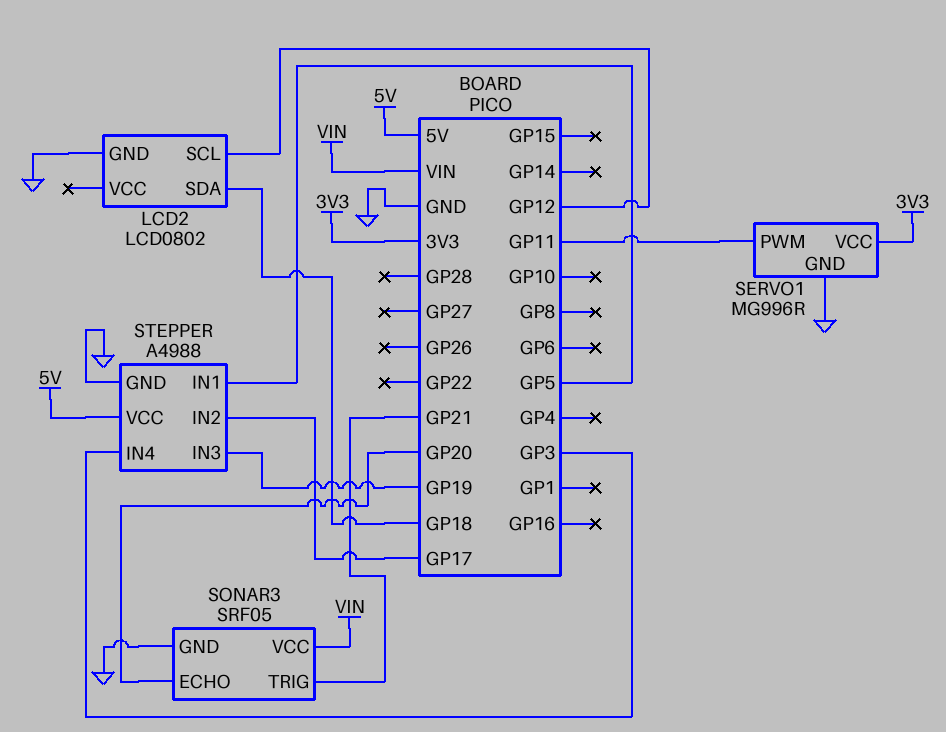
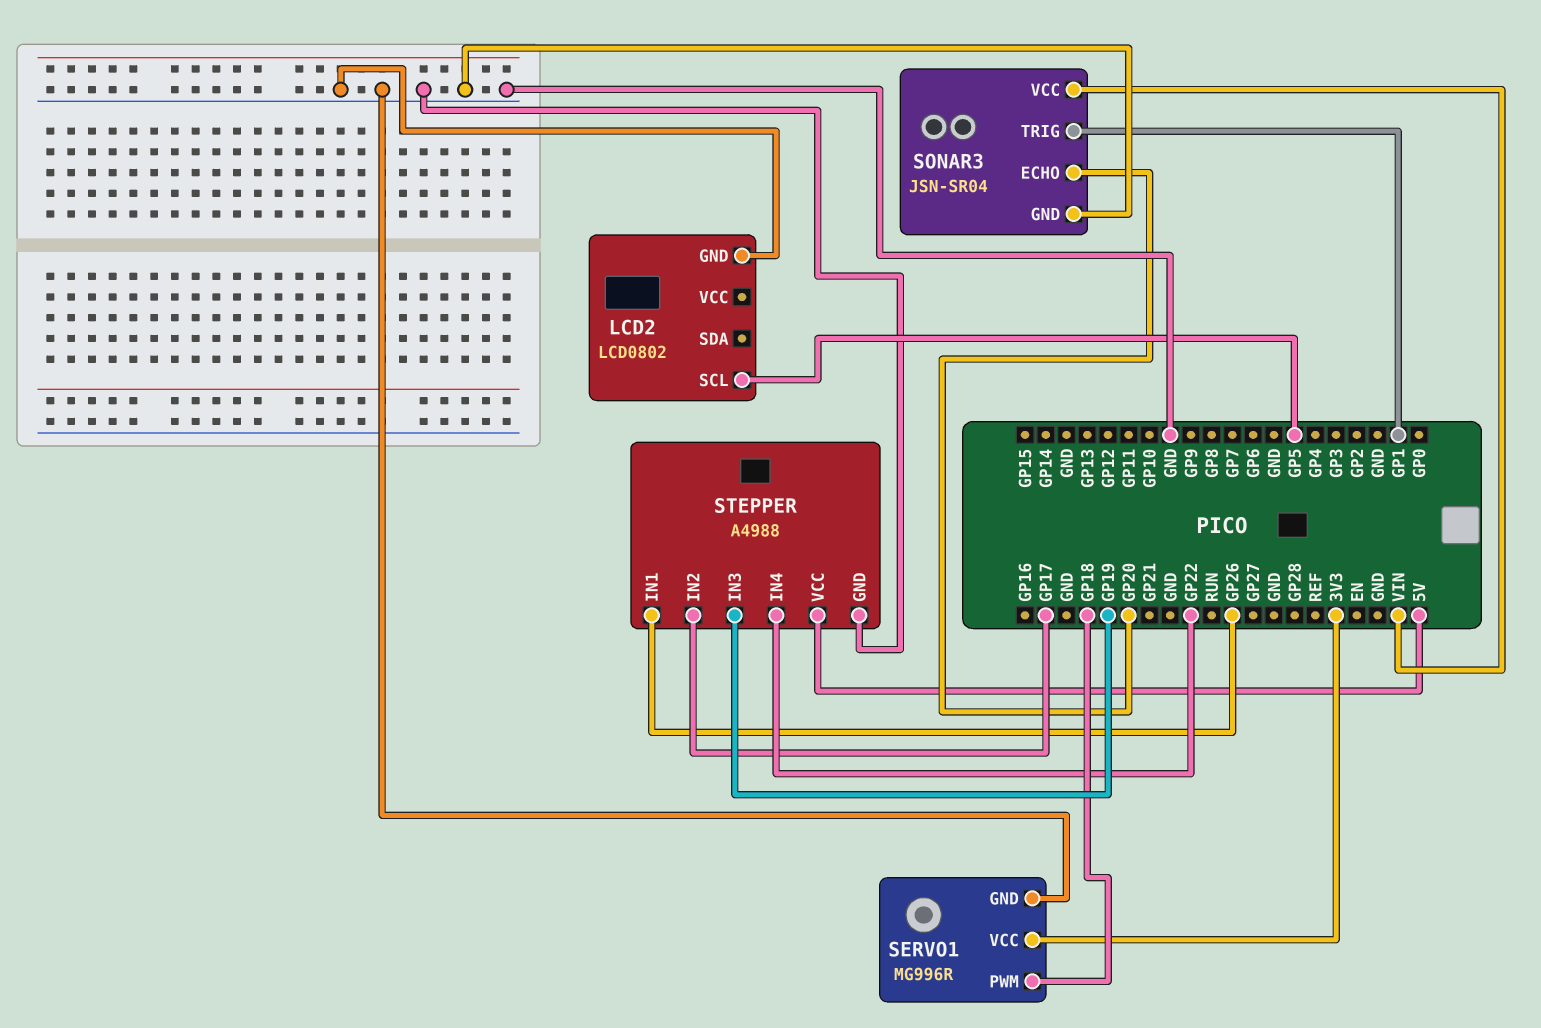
LCD2 pin SCL: GP12 -> GP5
LCD2 pin SDA: GP18 -> none
SERVO1 pin PWM: GP11 -> GP18
SONAR3: SRF05 -> JSN-SR04
SONAR3 pin TRIG: GP21 -> GP1
STEPPER pin IN1: GP5 -> GP26
STEPPER pin IN4: GP3 -> GP22

